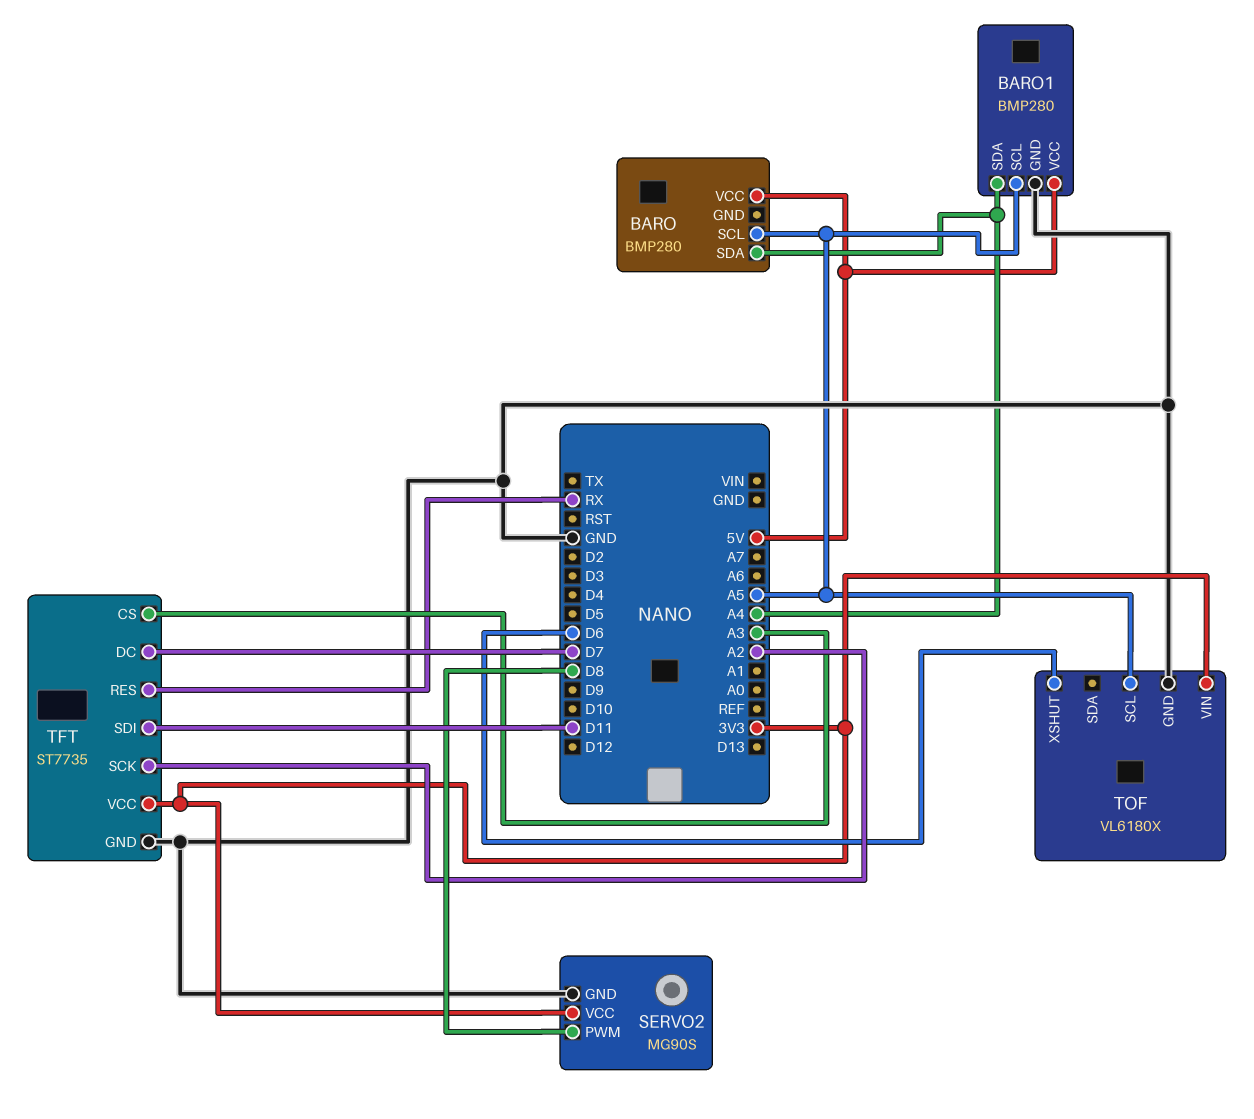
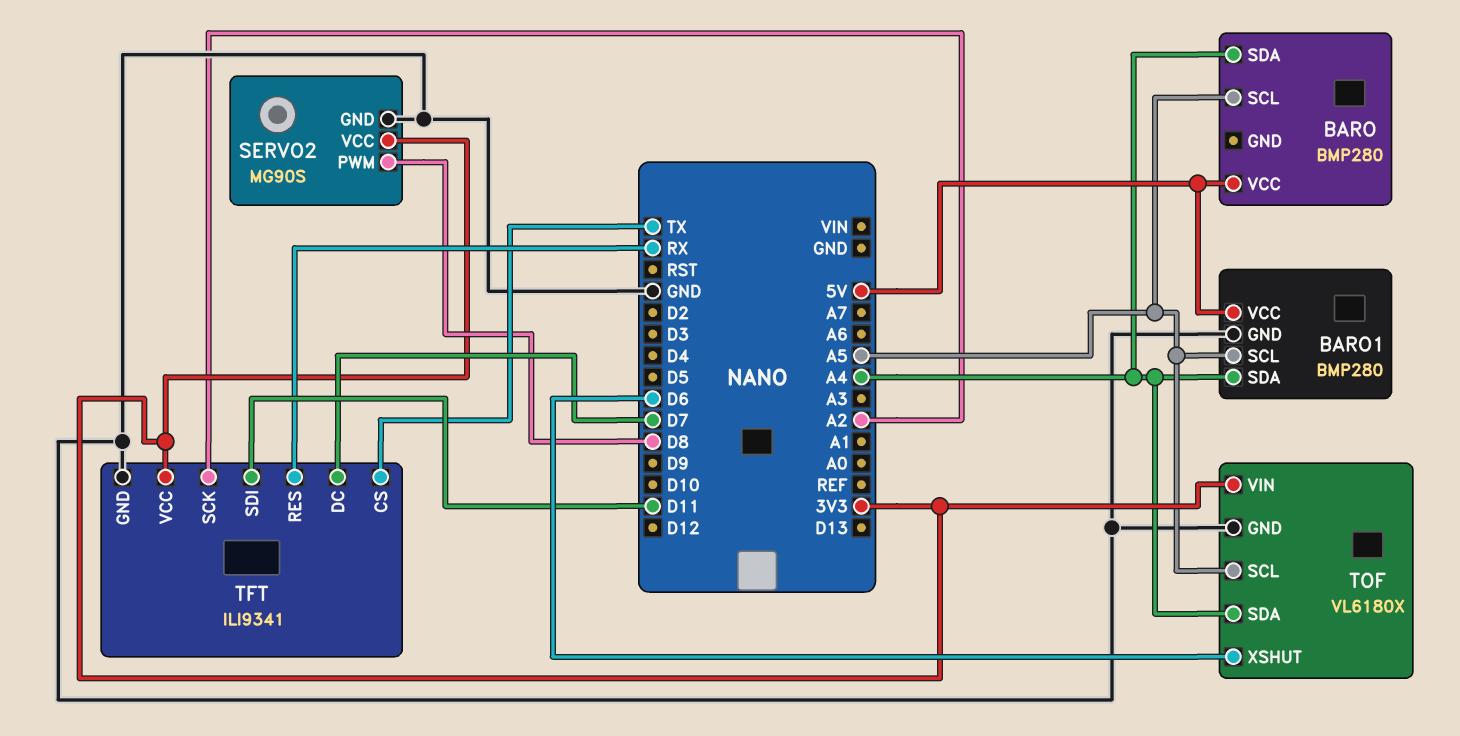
TFT: ST7735 -> ILI9341
TFT pin CS: A3 -> TX
TOF pin SDA: none -> A4

